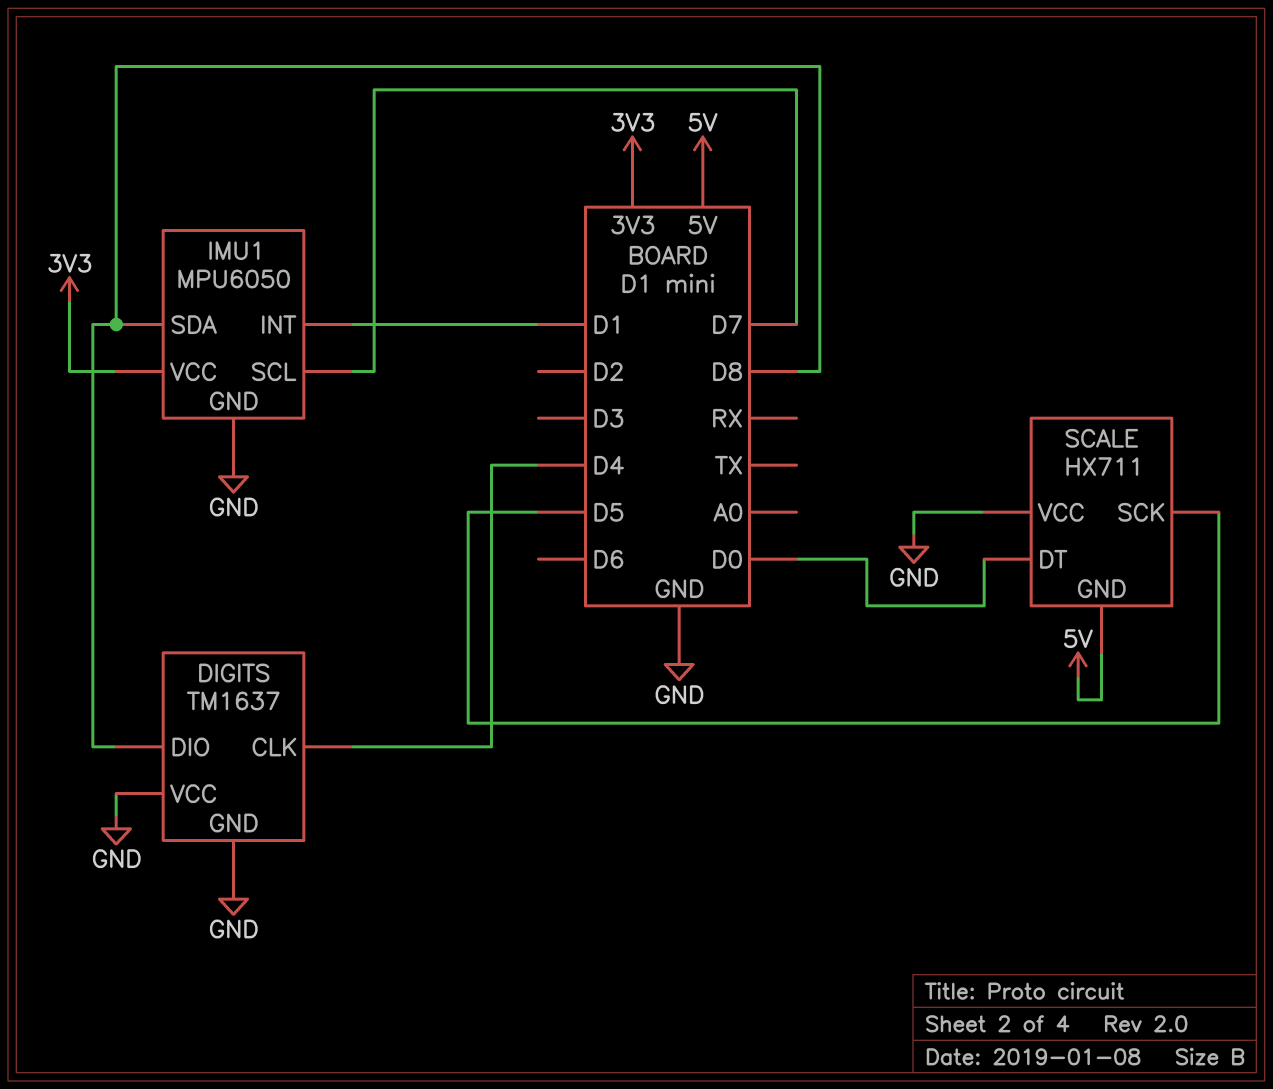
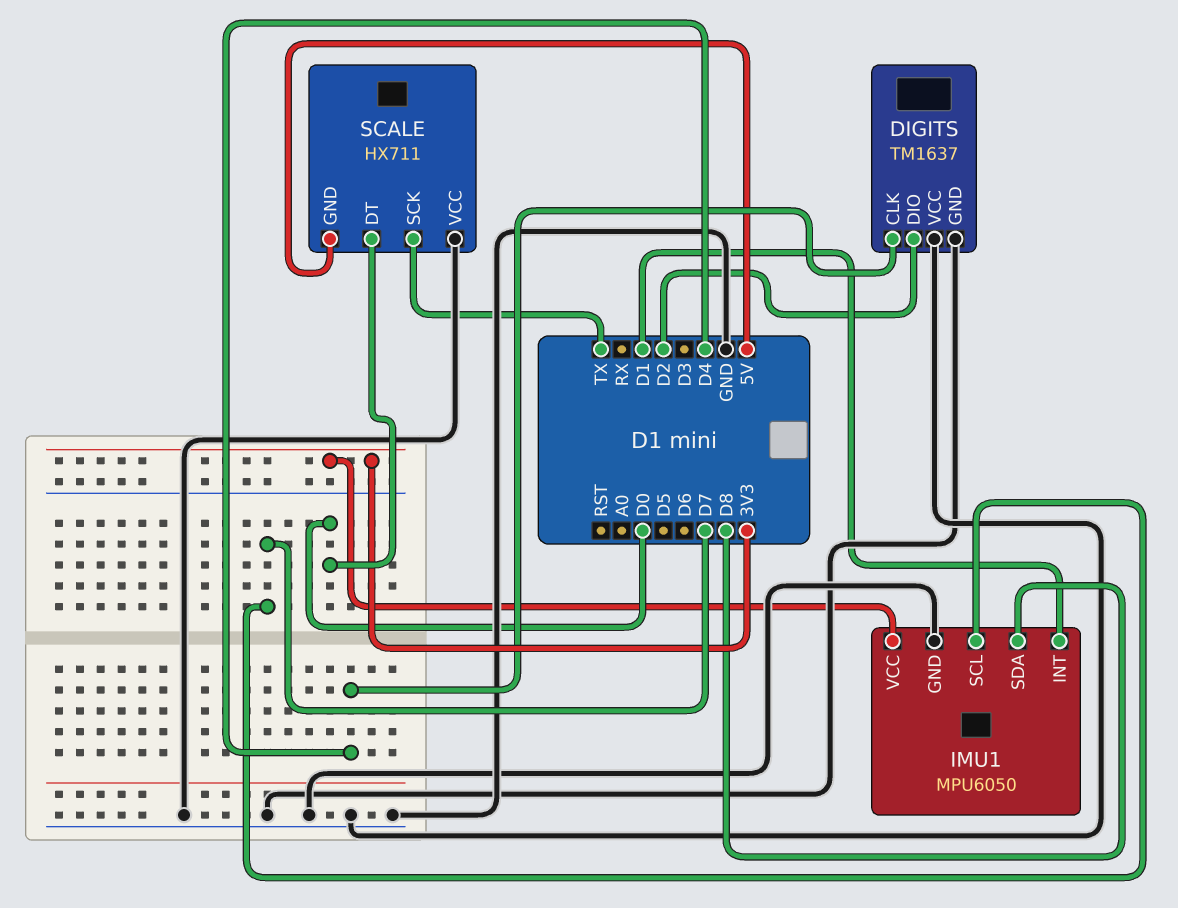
DIGITS pin DIO: D8 -> D2
SCALE pin SCK: D5 -> TX

